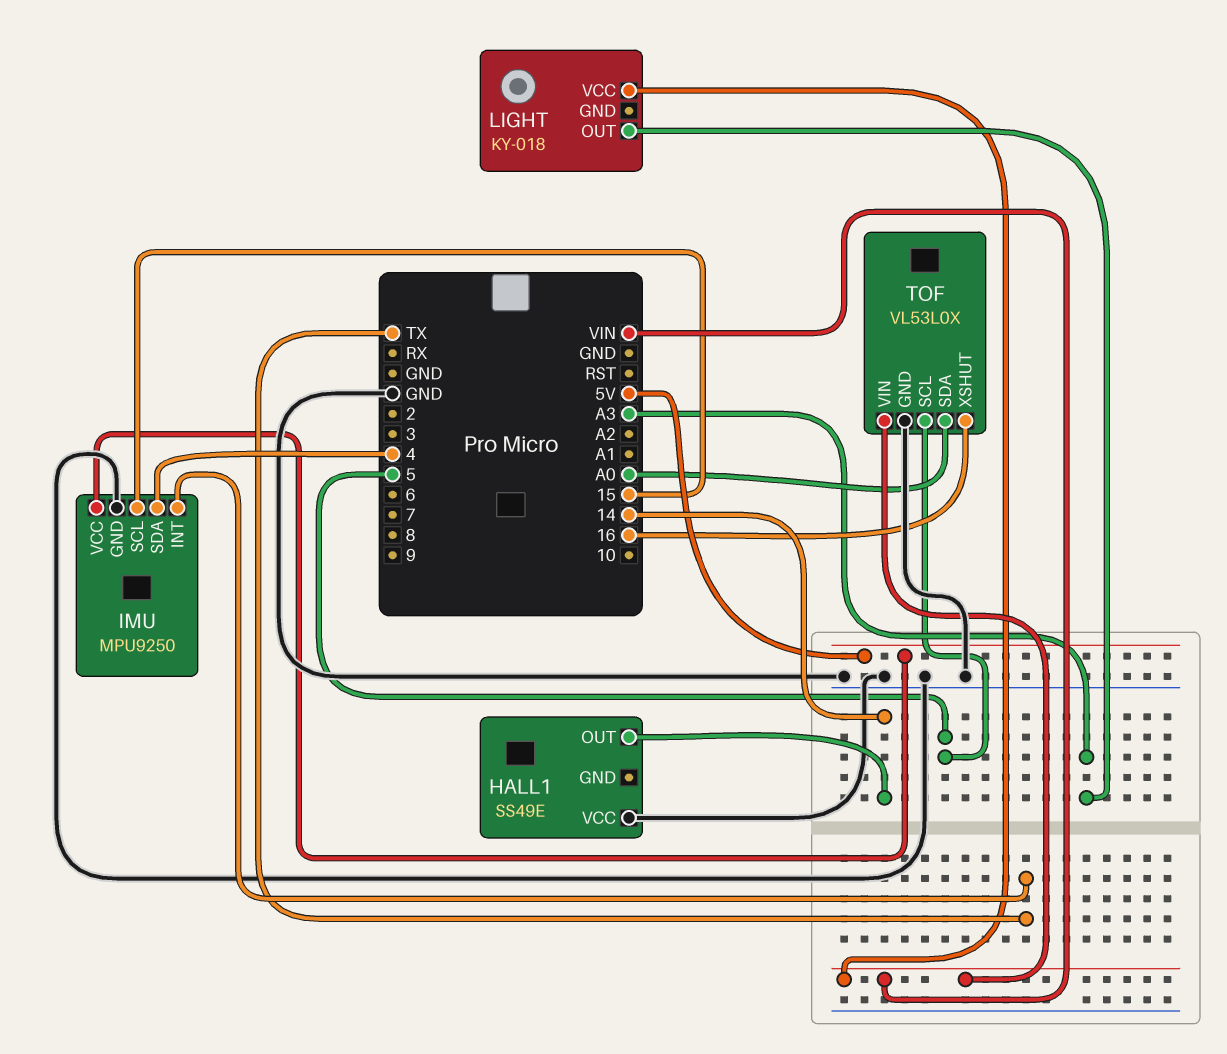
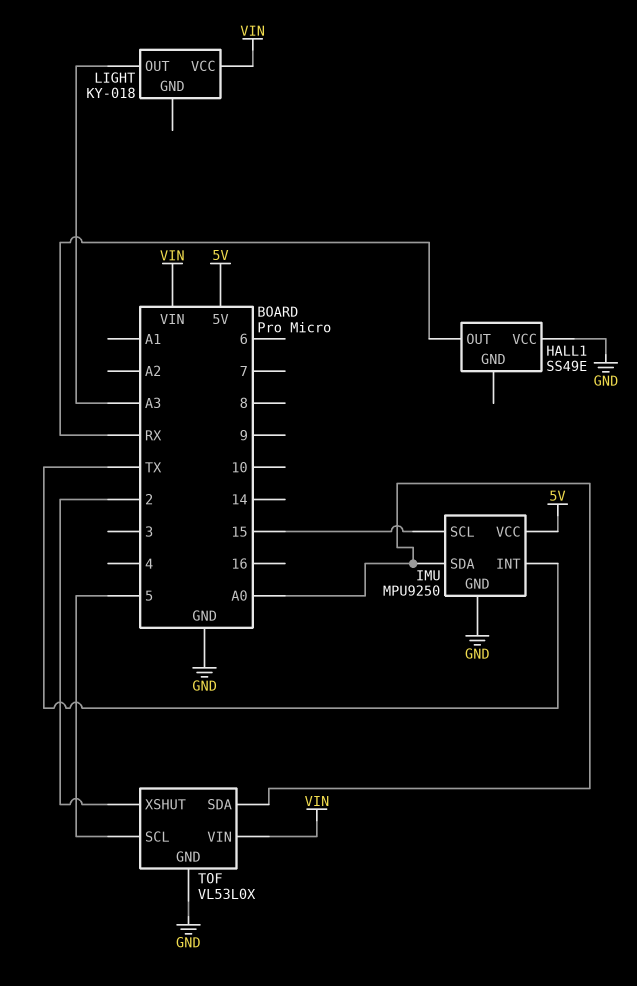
HALL1 pin OUT: 14 -> RX
IMU pin SDA: 4 -> A0
TOF pin XSHUT: 16 -> 2

